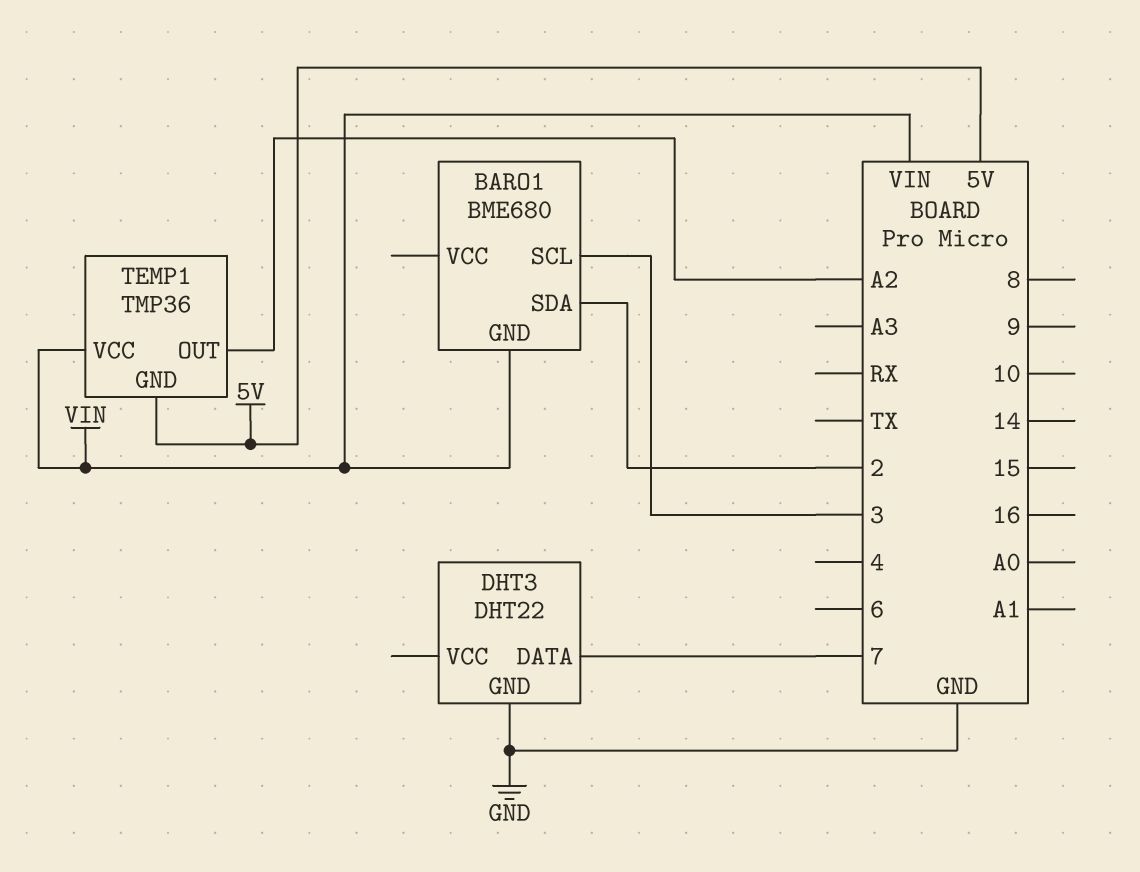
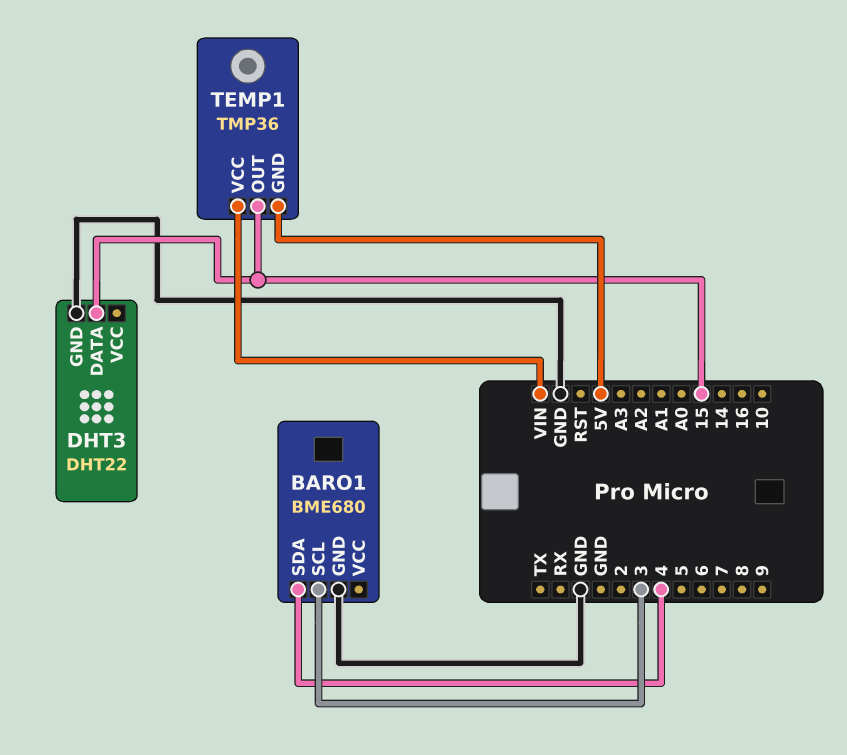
BARO1 pin GND: VIN -> GND
BARO1 pin SDA: 2 -> 4
DHT3 pin DATA: 7 -> 15
TEMP1 pin OUT: A2 -> 15

